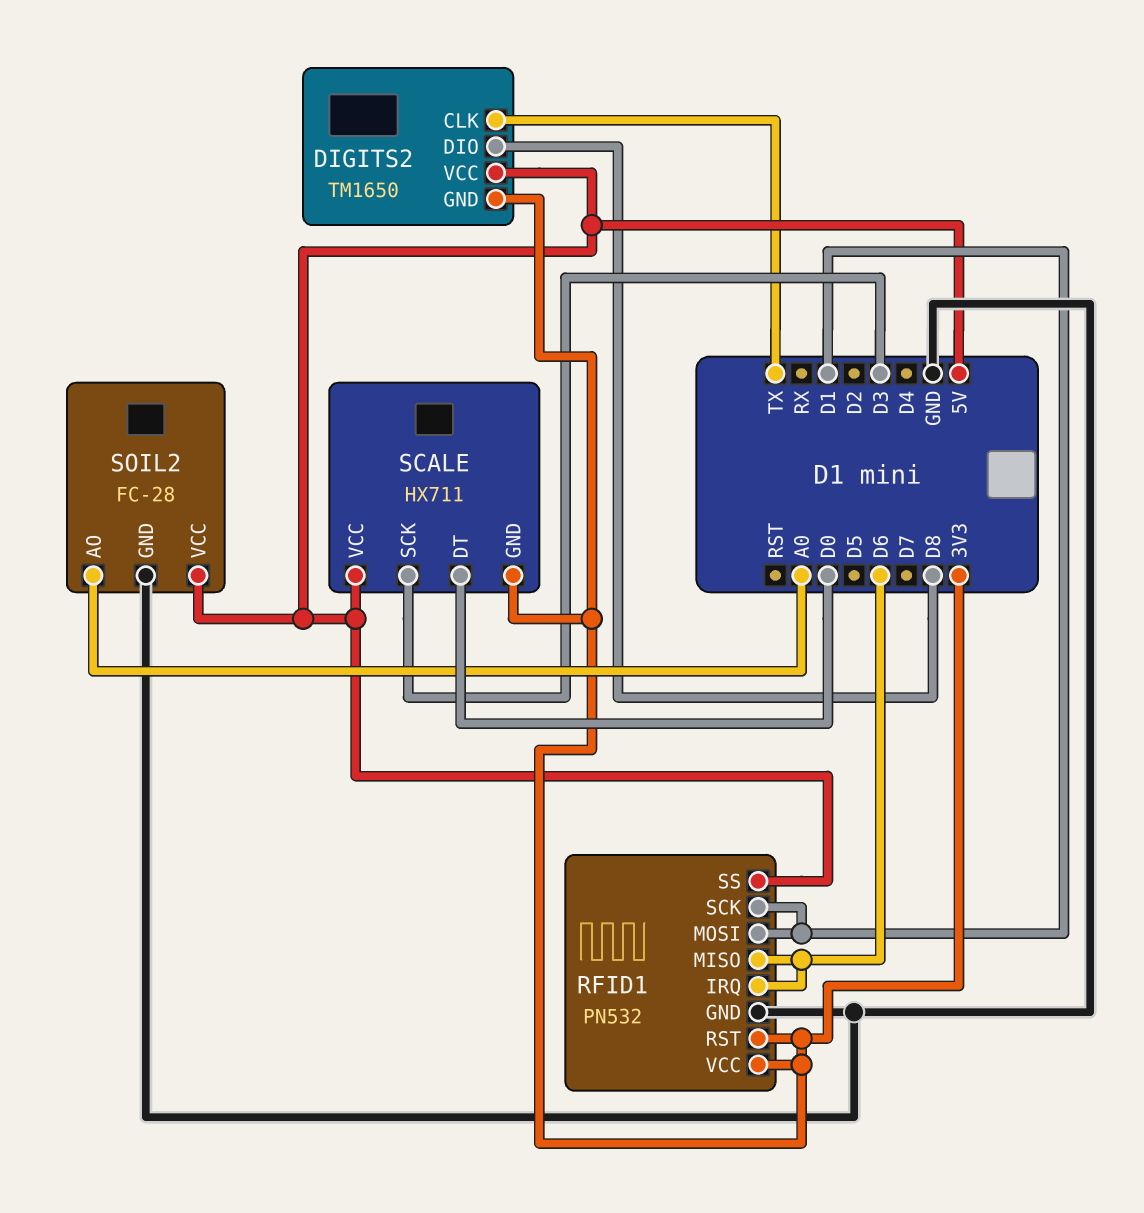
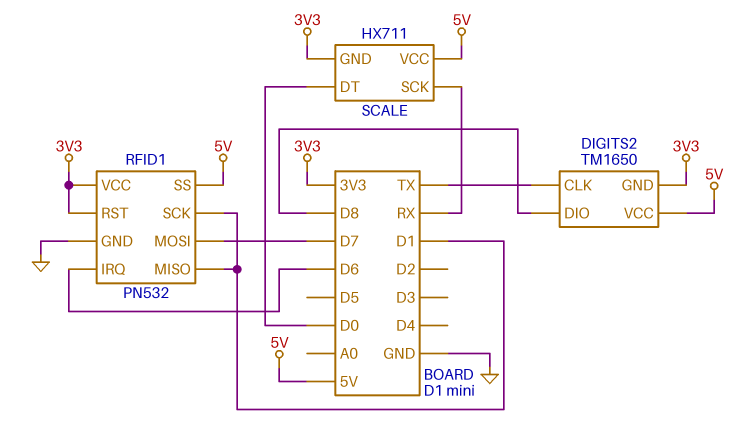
RFID1 pin MISO: D6 -> D1
RFID1 pin MOSI: D1 -> D7
SCALE pin SCK: D3 -> RX
SOIL2: FC-28 -> none
SOIL2 pin AO: A0 -> none
SOIL2 pin GND: GND -> none
SOIL2 pin VCC: 5V -> none

